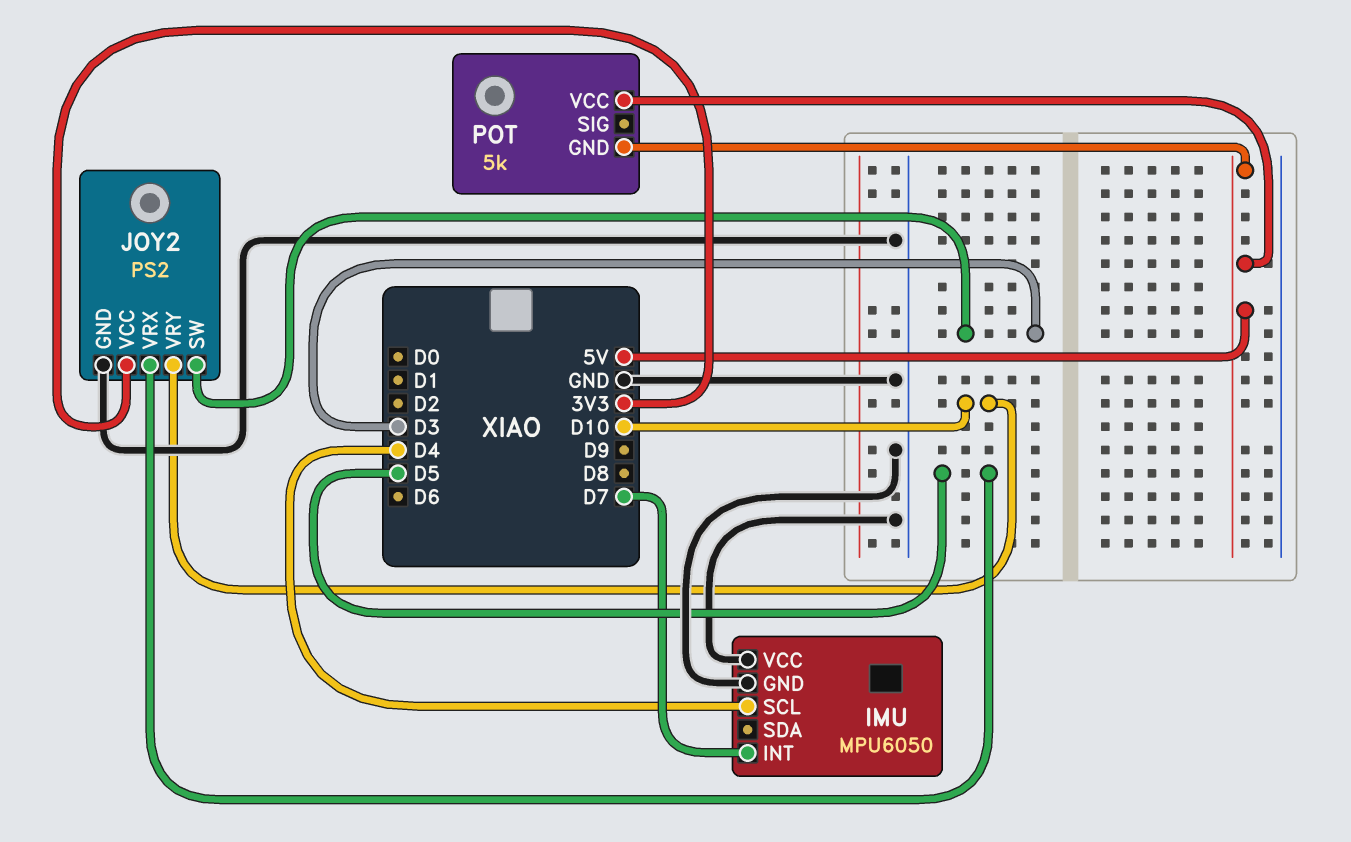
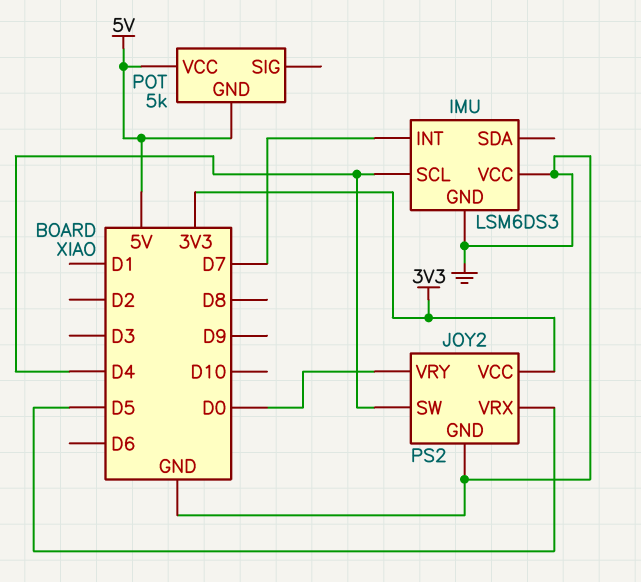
IMU: MPU6050 -> LSM6DS3
JOY2 pin SW: D3 -> D4
JOY2 pin VRY: D10 -> D0

